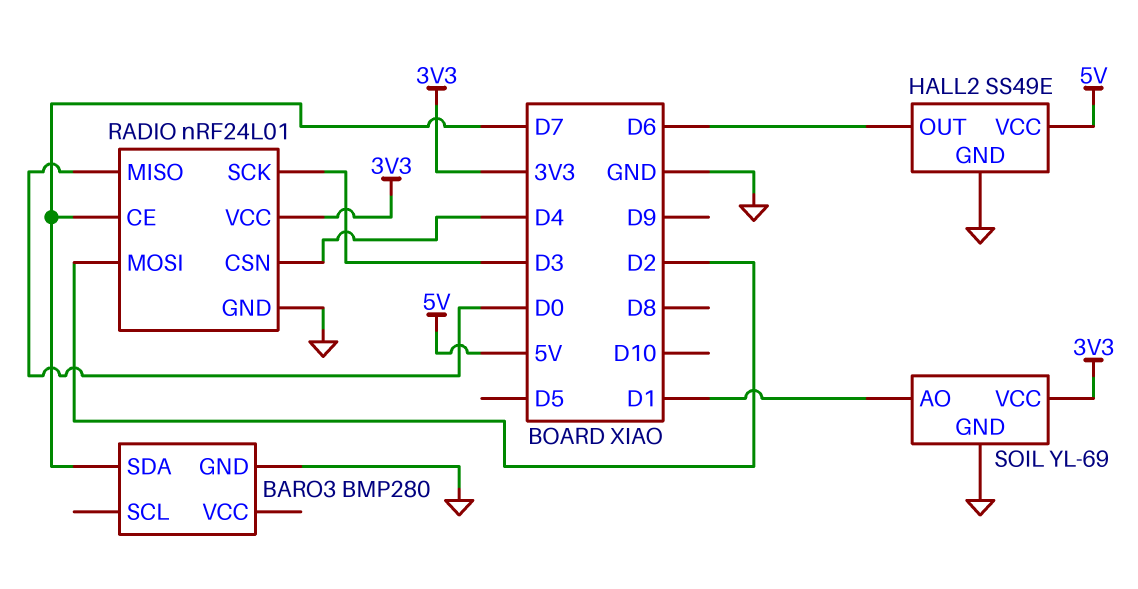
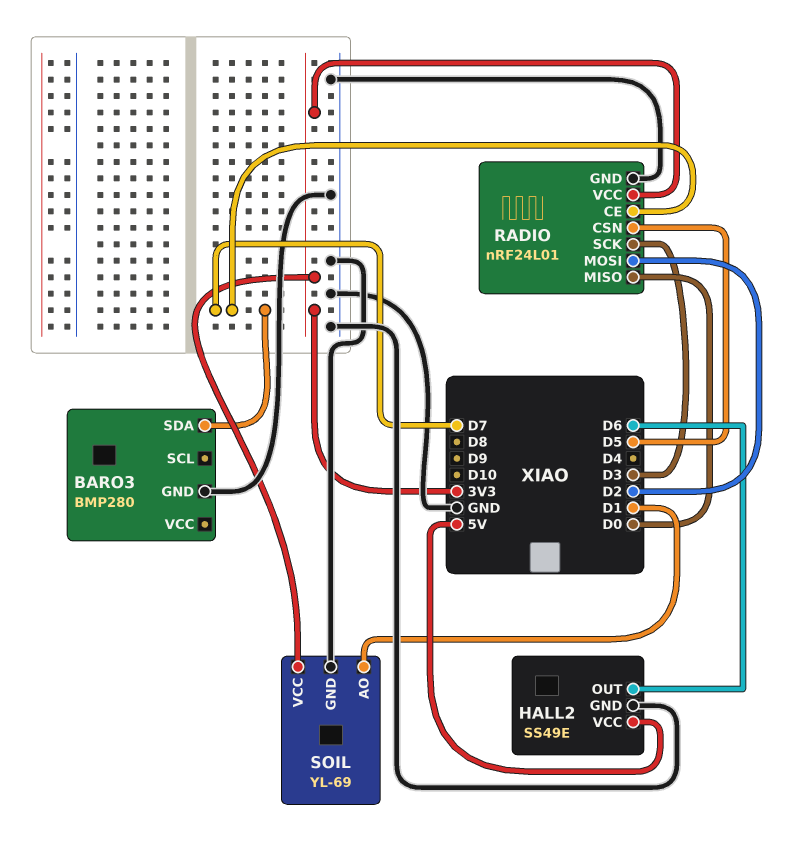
RADIO pin CSN: D4 -> D5

